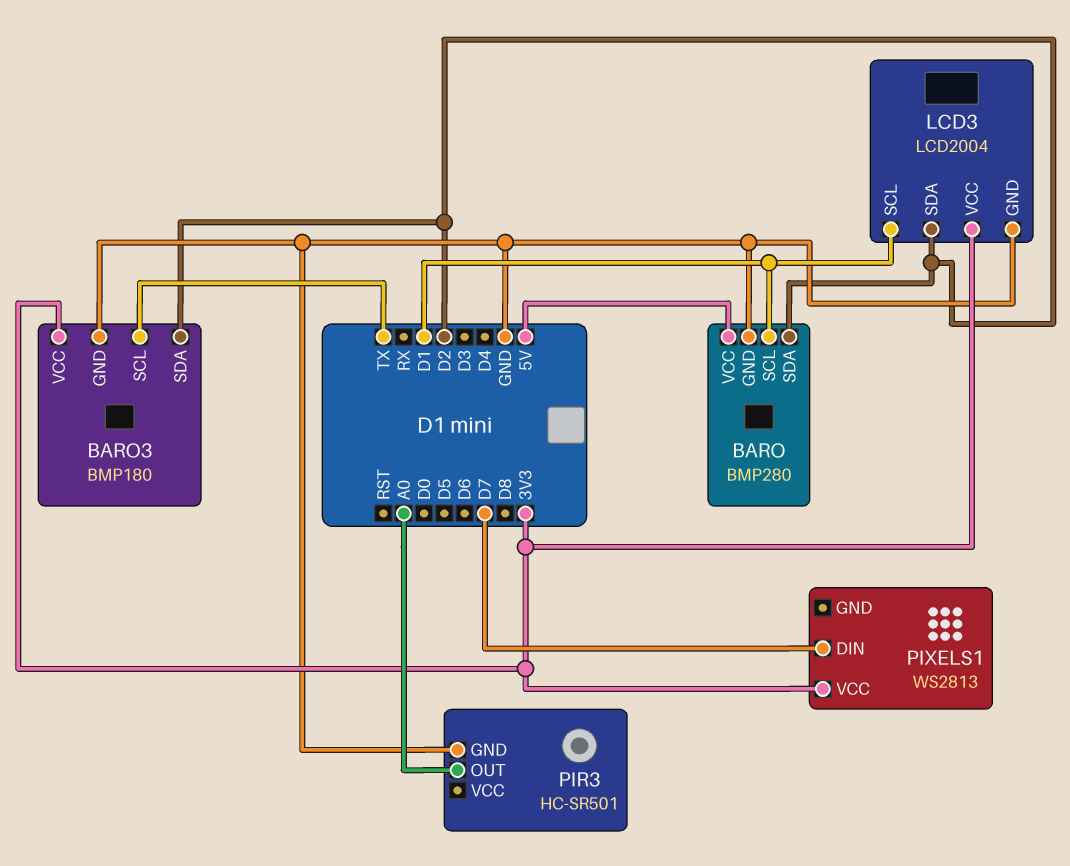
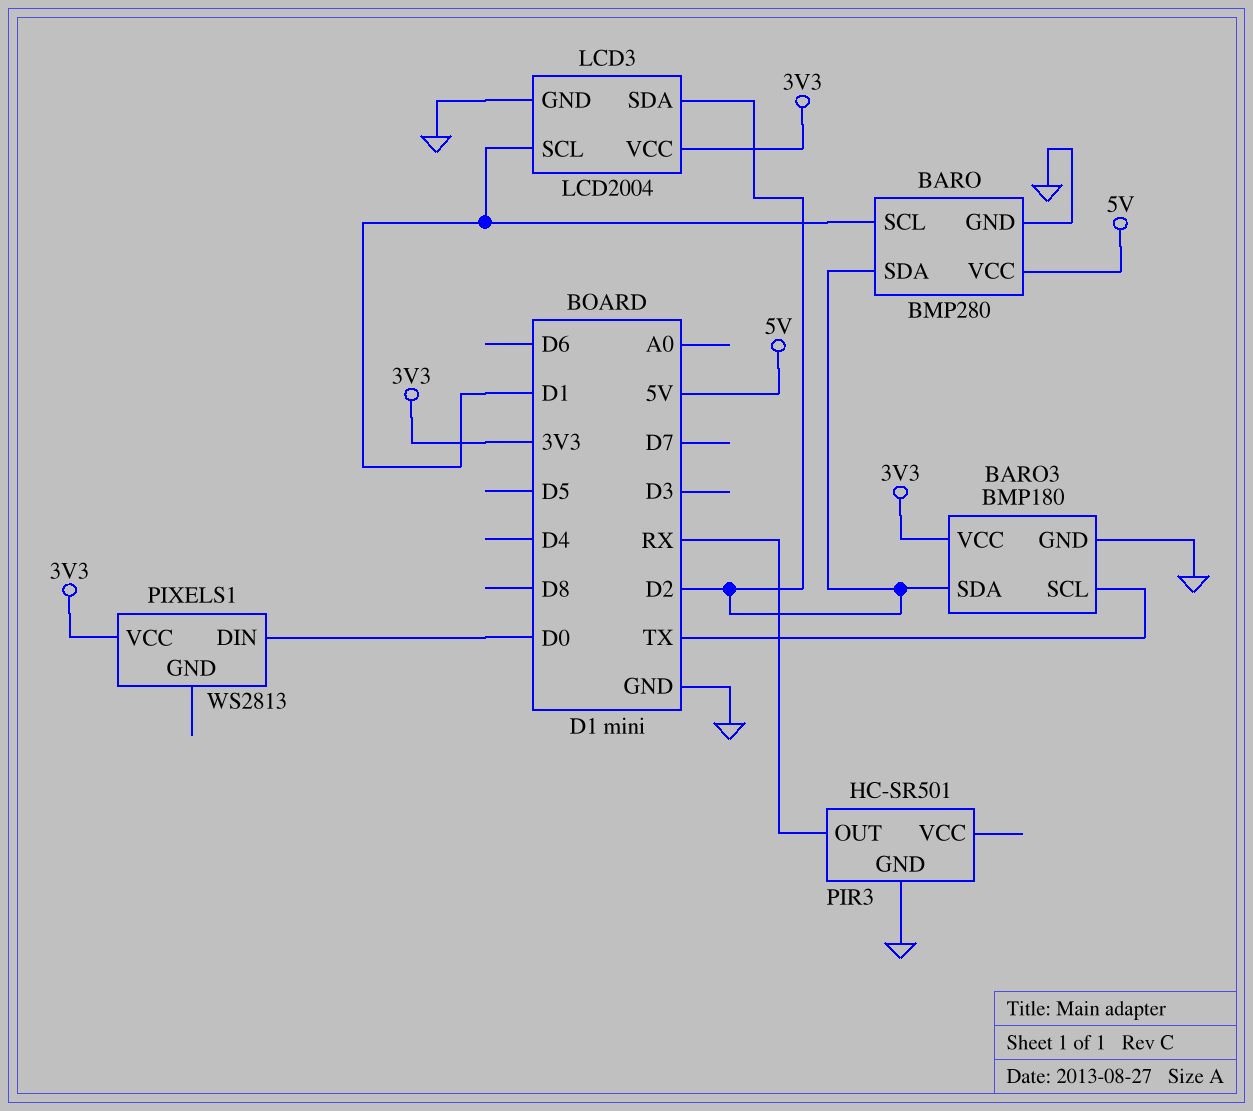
PIR3 pin OUT: A0 -> RX
PIXELS1 pin DIN: D7 -> D0

